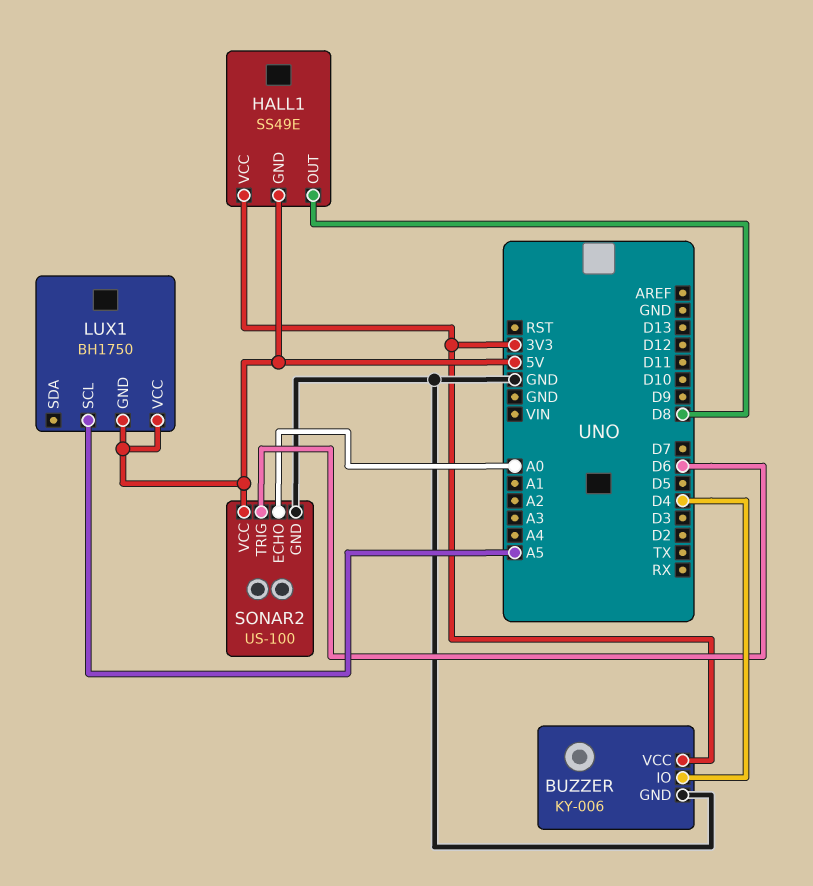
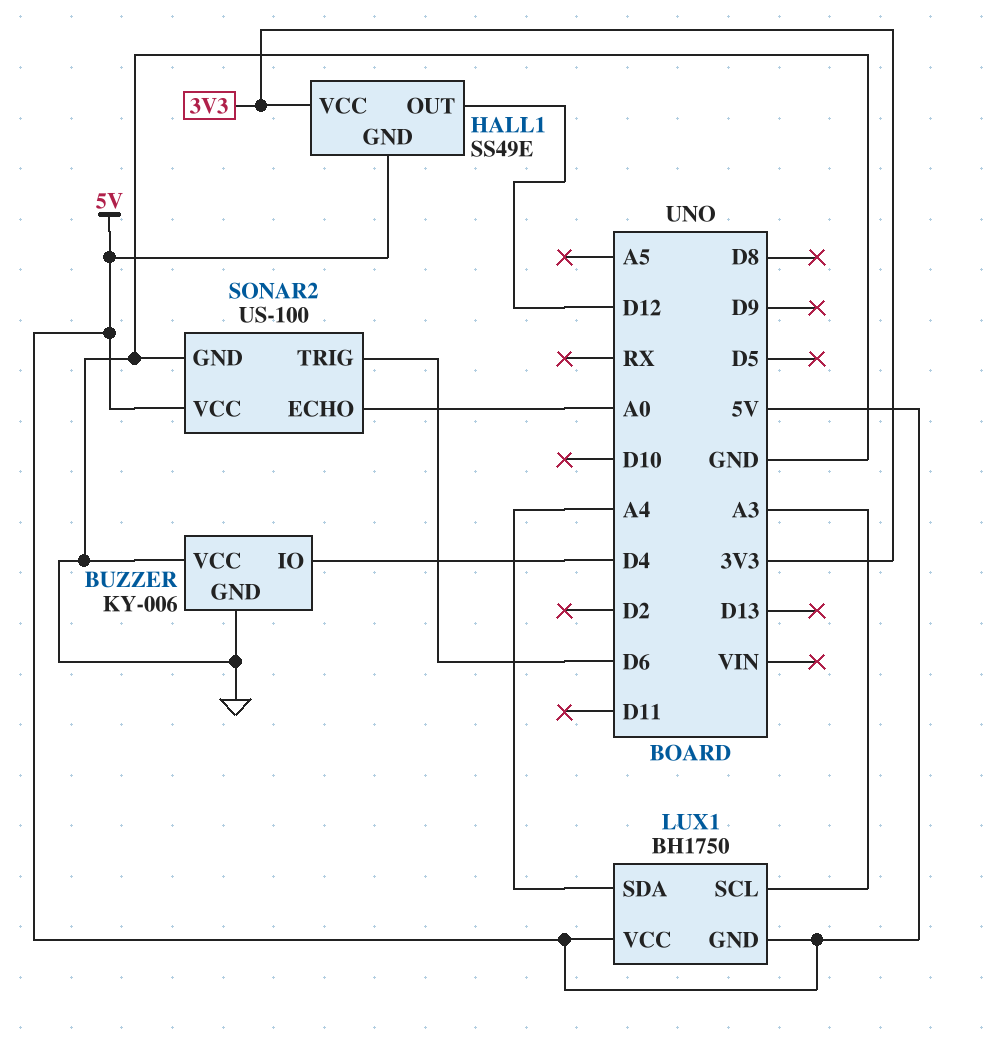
BUZZER pin VCC: 3V3 -> GND
HALL1 pin OUT: D8 -> D12
LUX1 pin SCL: A5 -> A3
LUX1 pin SDA: none -> A4

